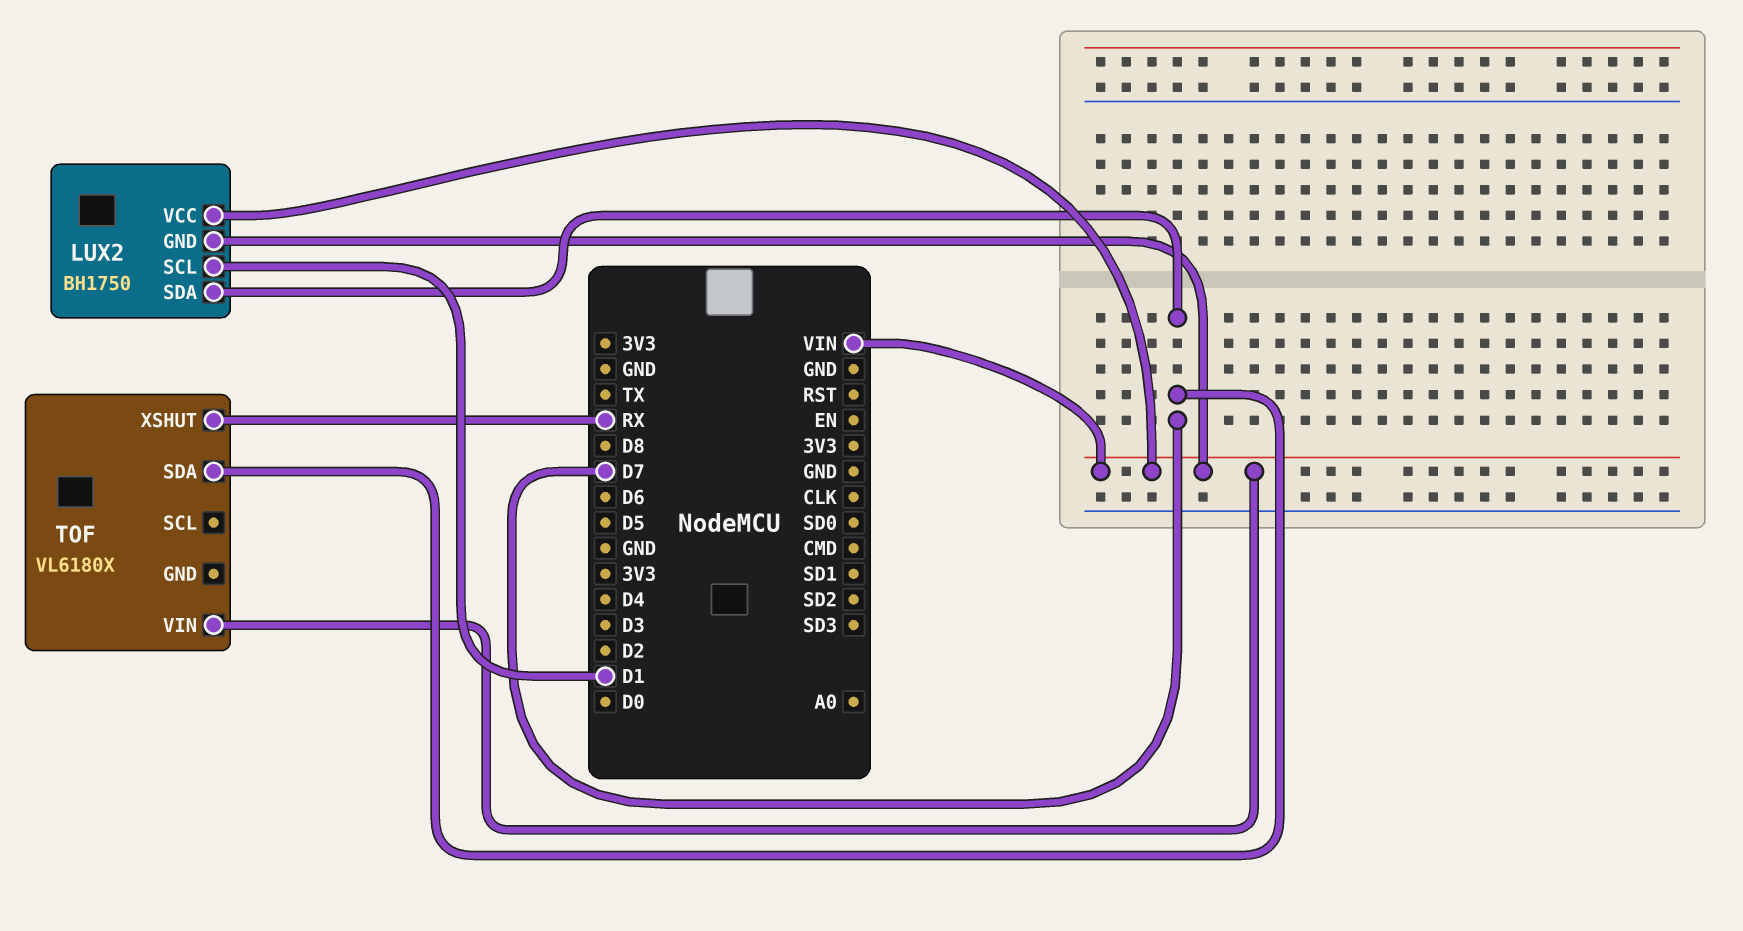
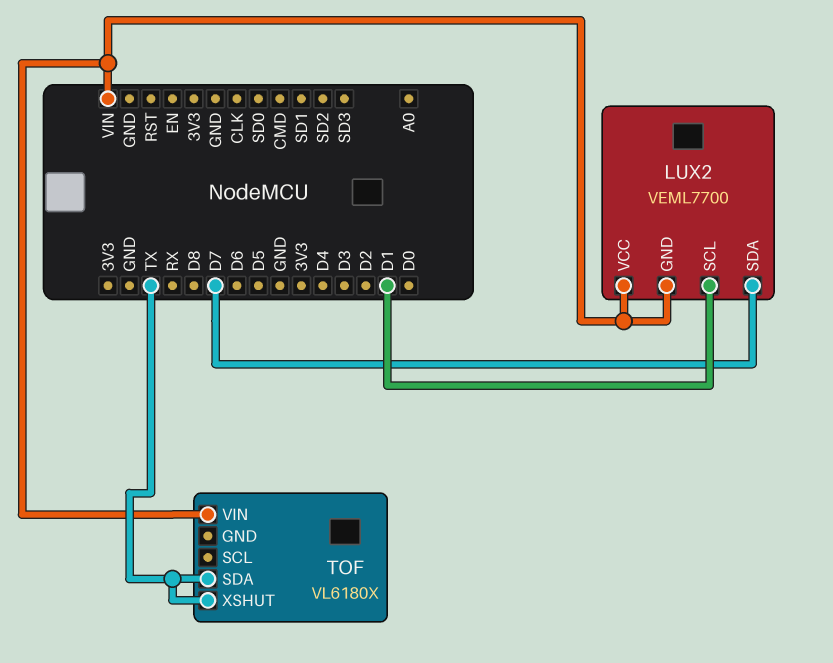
LUX2: BH1750 -> VEML7700
TOF pin SDA: D7 -> TX
TOF pin XSHUT: RX -> TX

